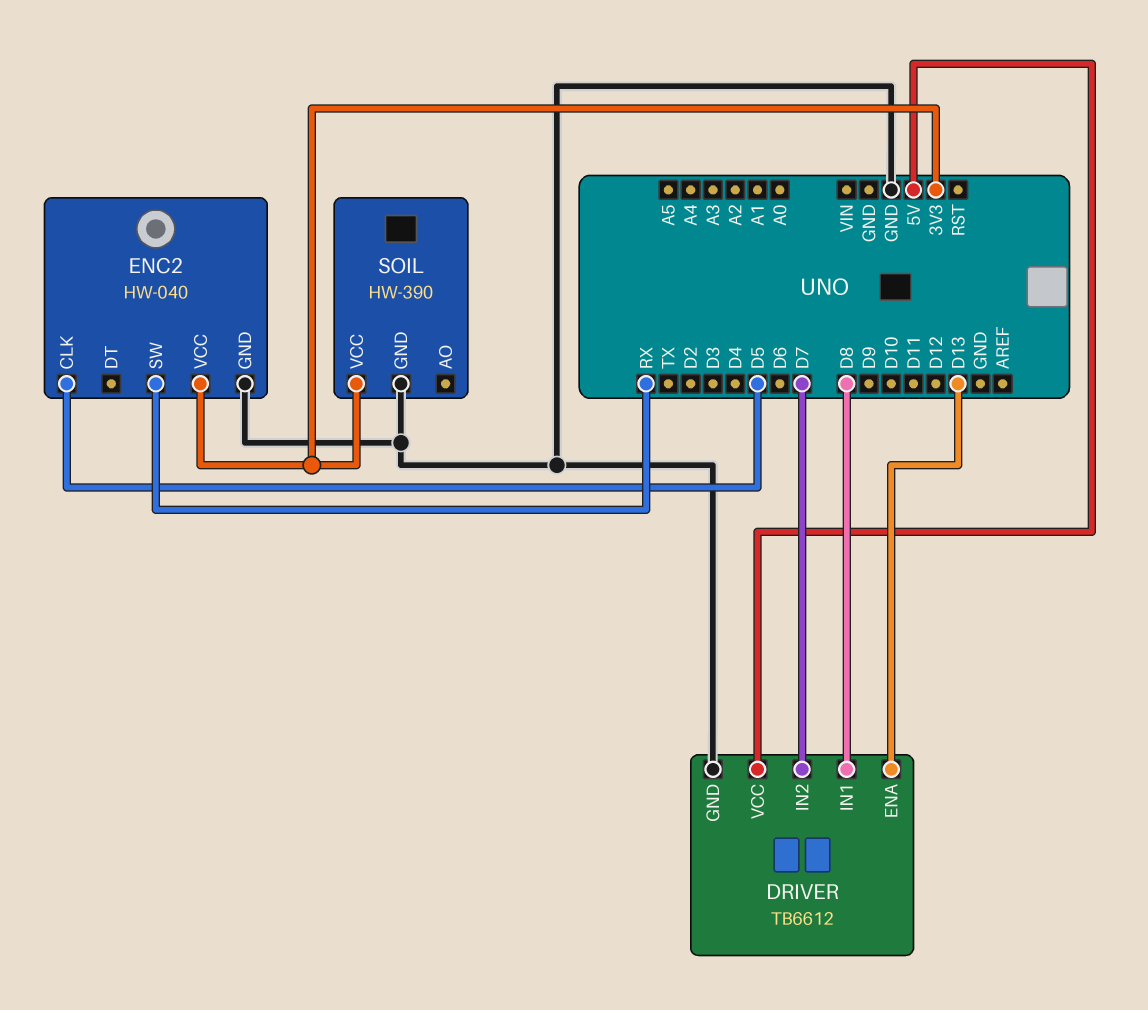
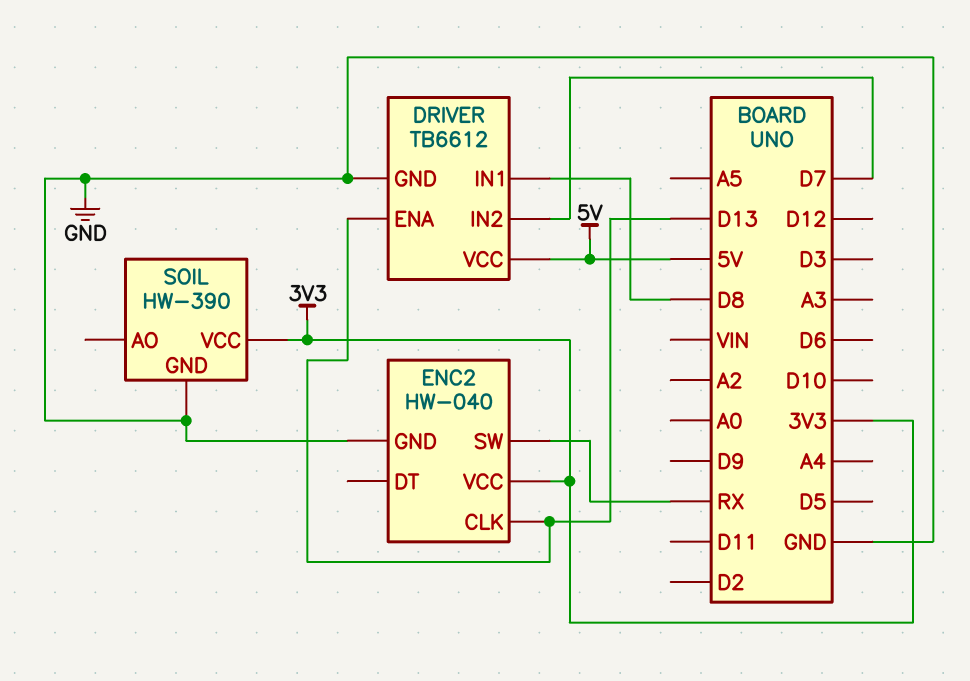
ENC2 pin CLK: D5 -> D13

